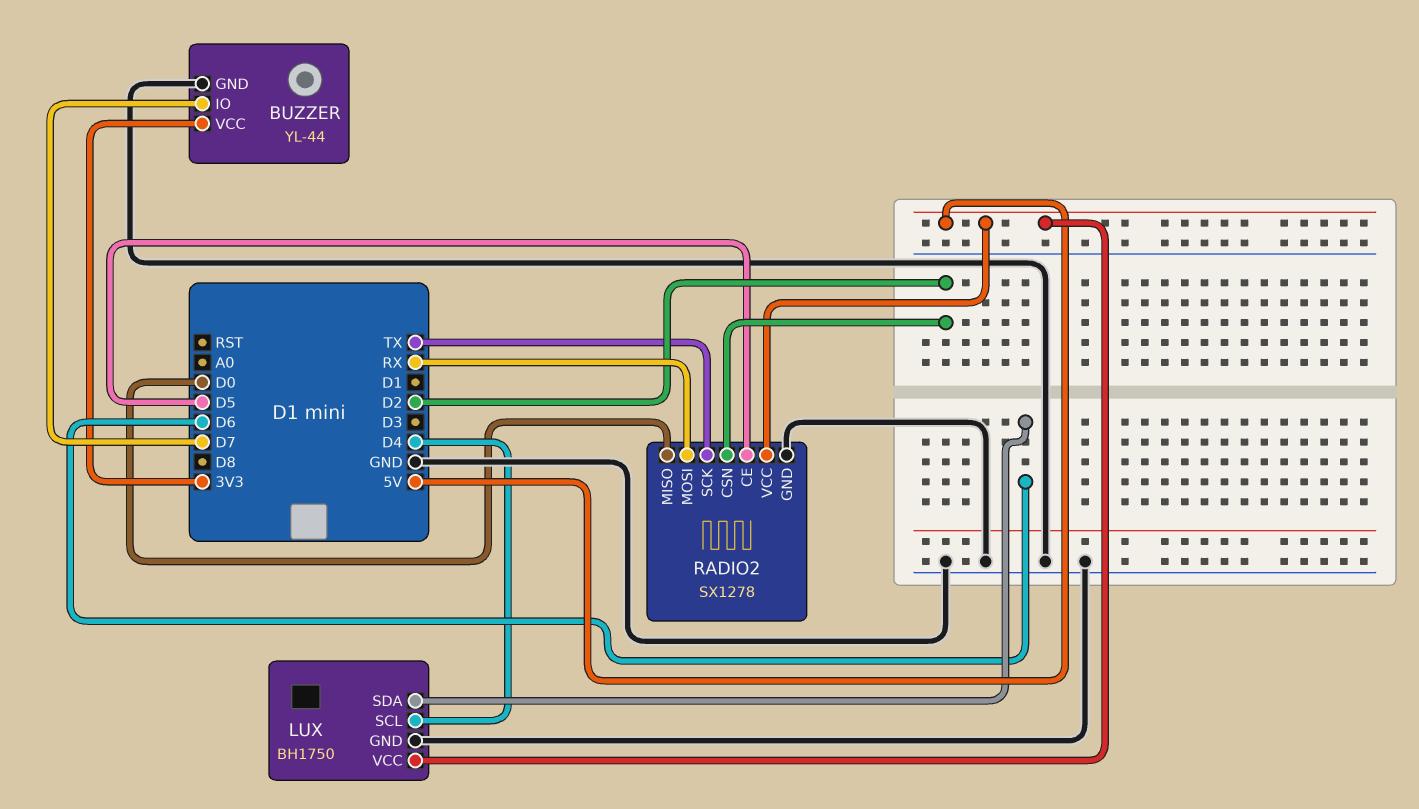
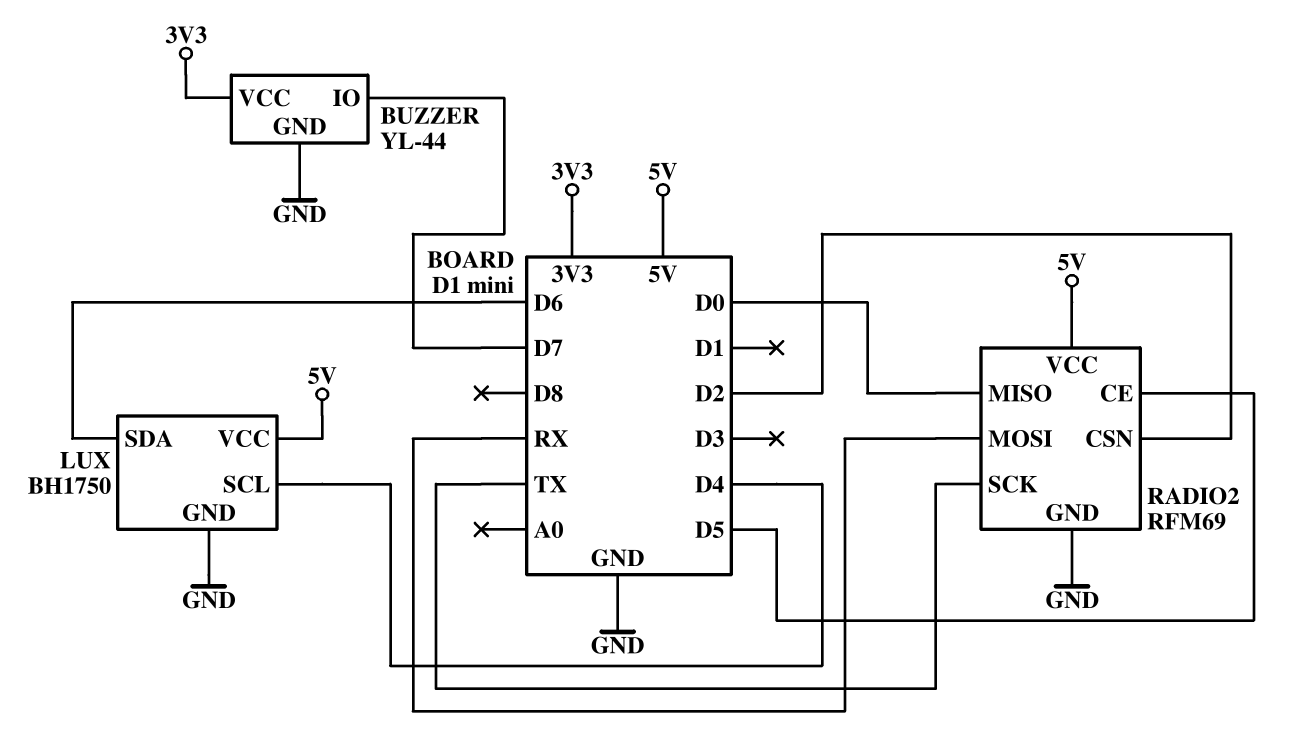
RADIO2: SX1278 -> RFM69

